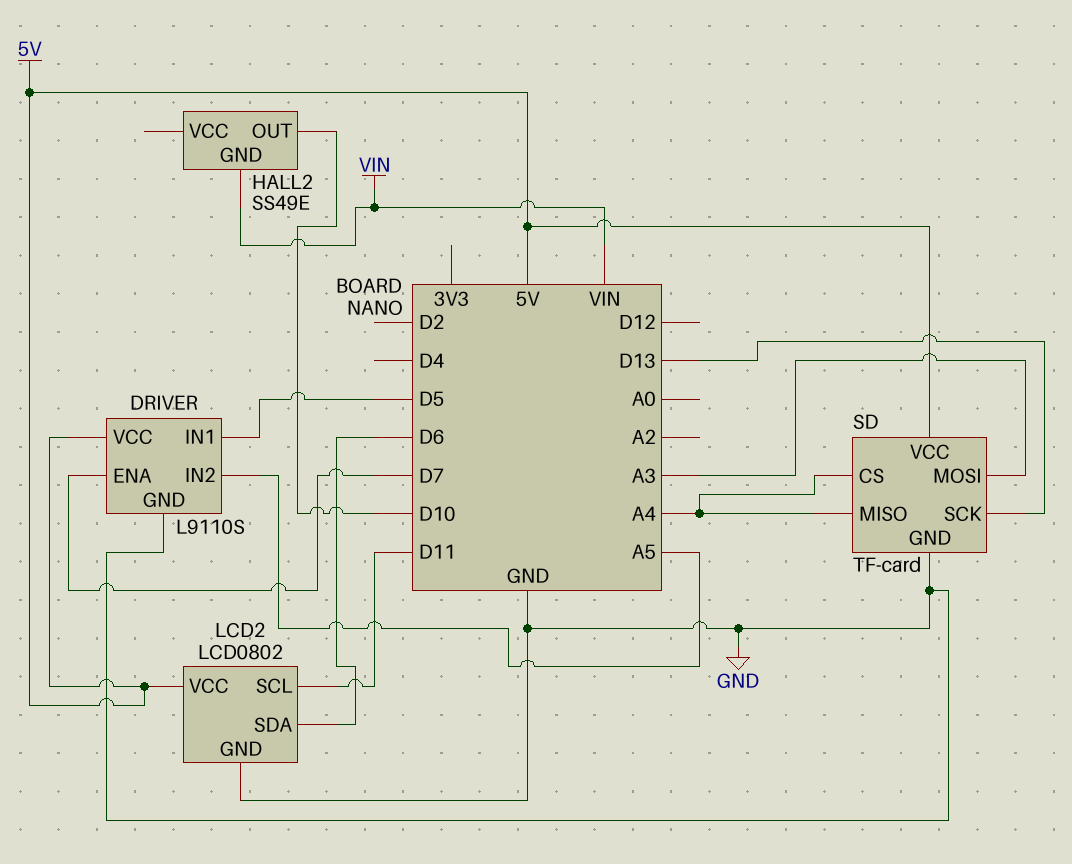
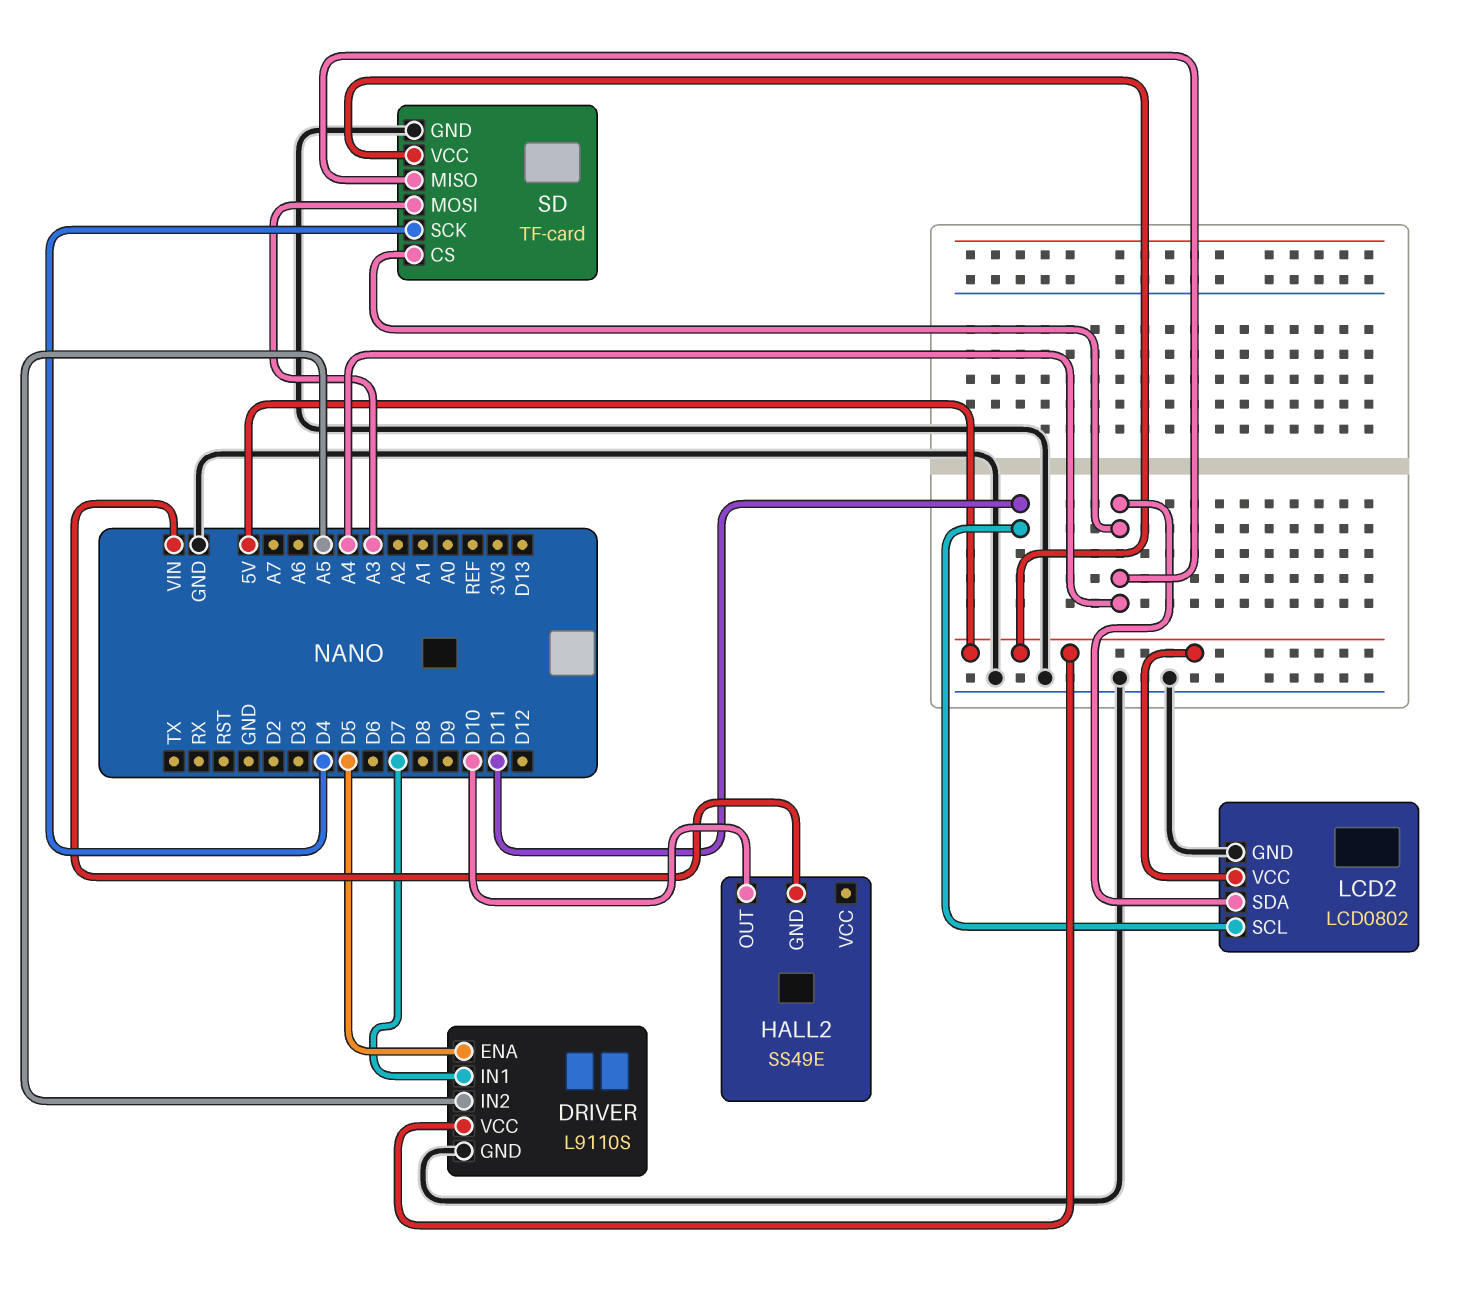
DRIVER pin ENA: D7 -> D5
DRIVER pin IN1: D5 -> D7
LCD2 pin SDA: D6 -> A4
SD pin SCK: D13 -> D4

